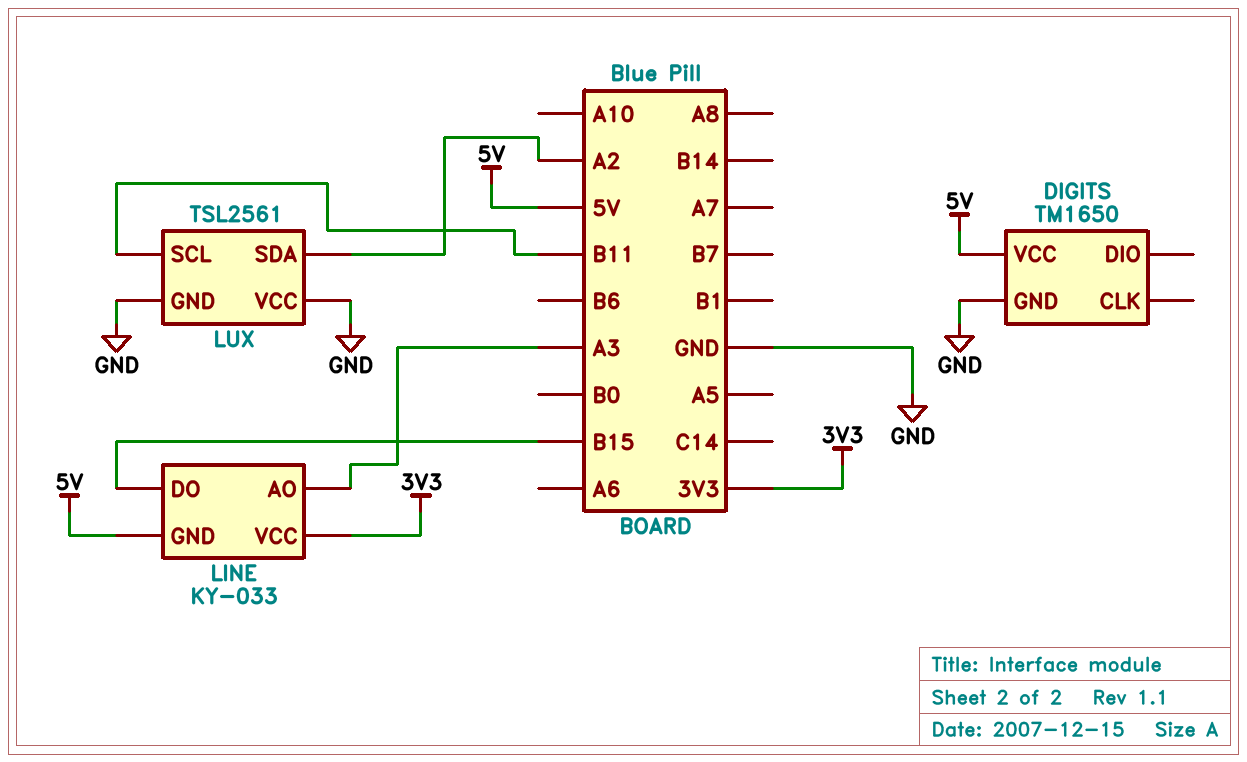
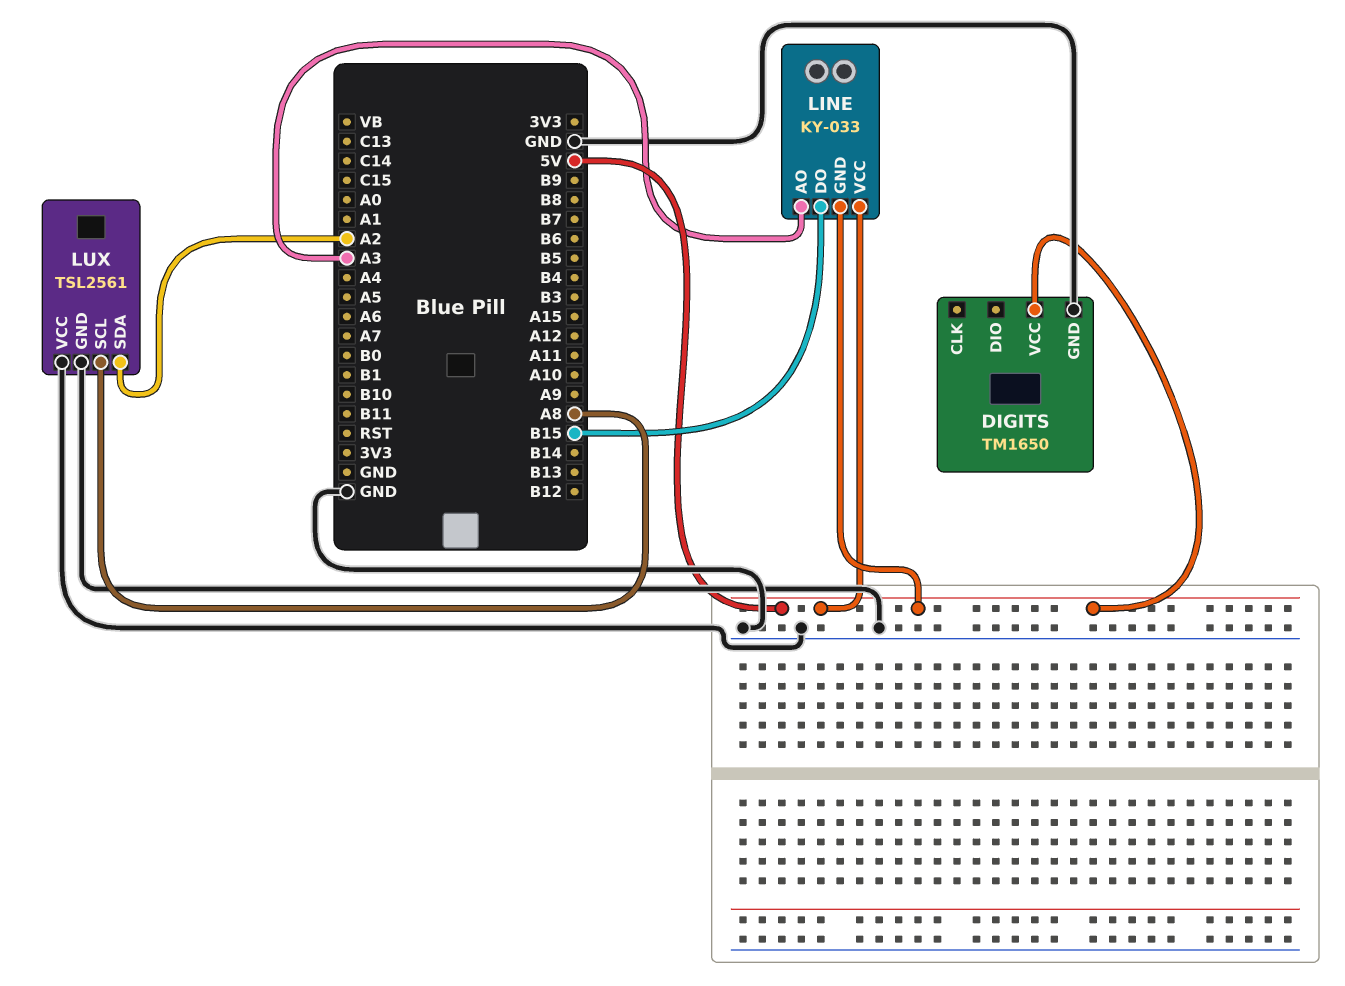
LINE pin VCC: 3V3 -> 5V
LUX pin SCL: B11 -> A8

